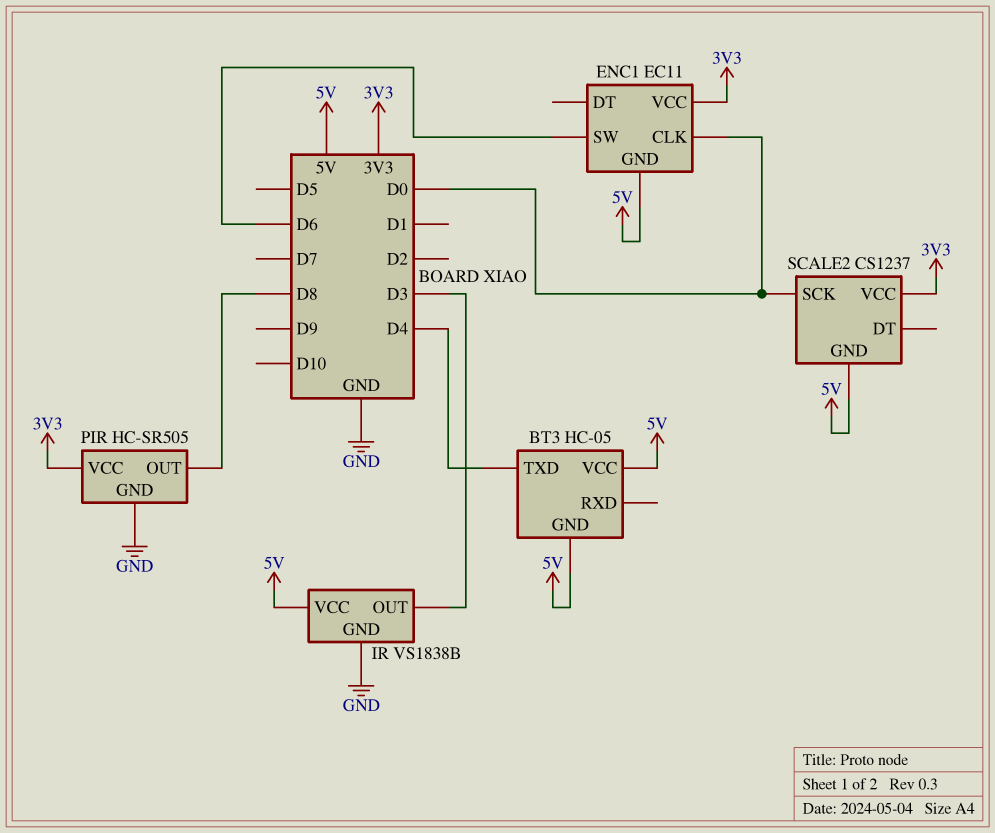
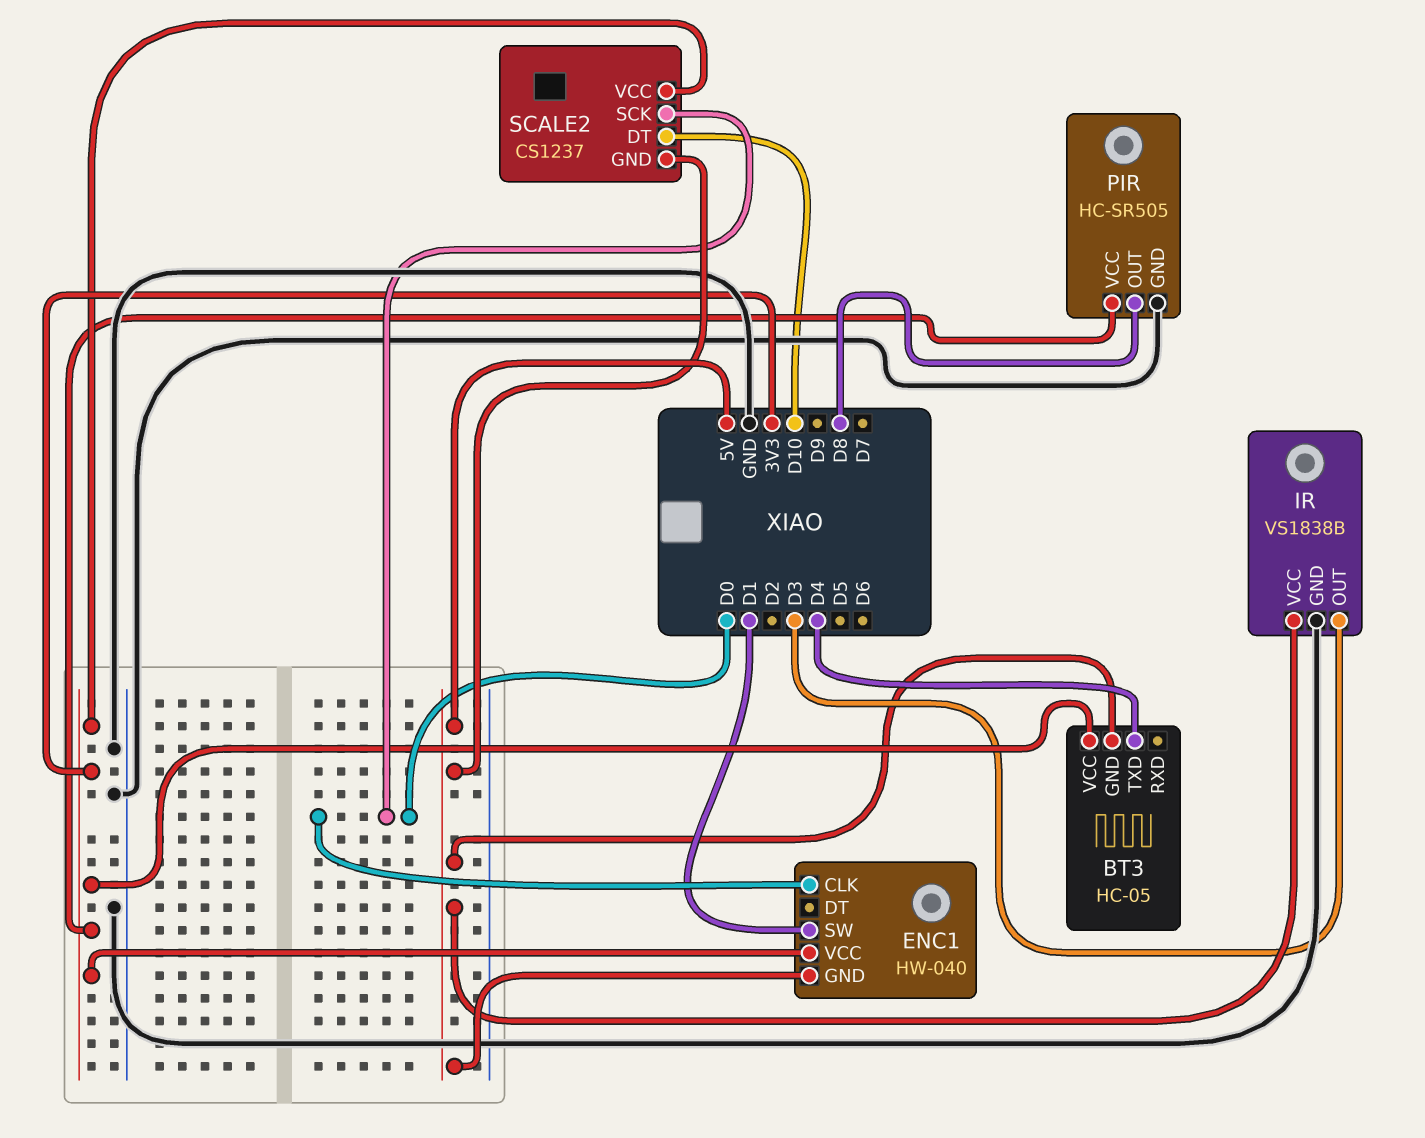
BT3 pin VCC: 5V -> 3V3
ENC1: EC11 -> HW-040
ENC1 pin SW: D6 -> D1
SCALE2 pin DT: none -> D10

